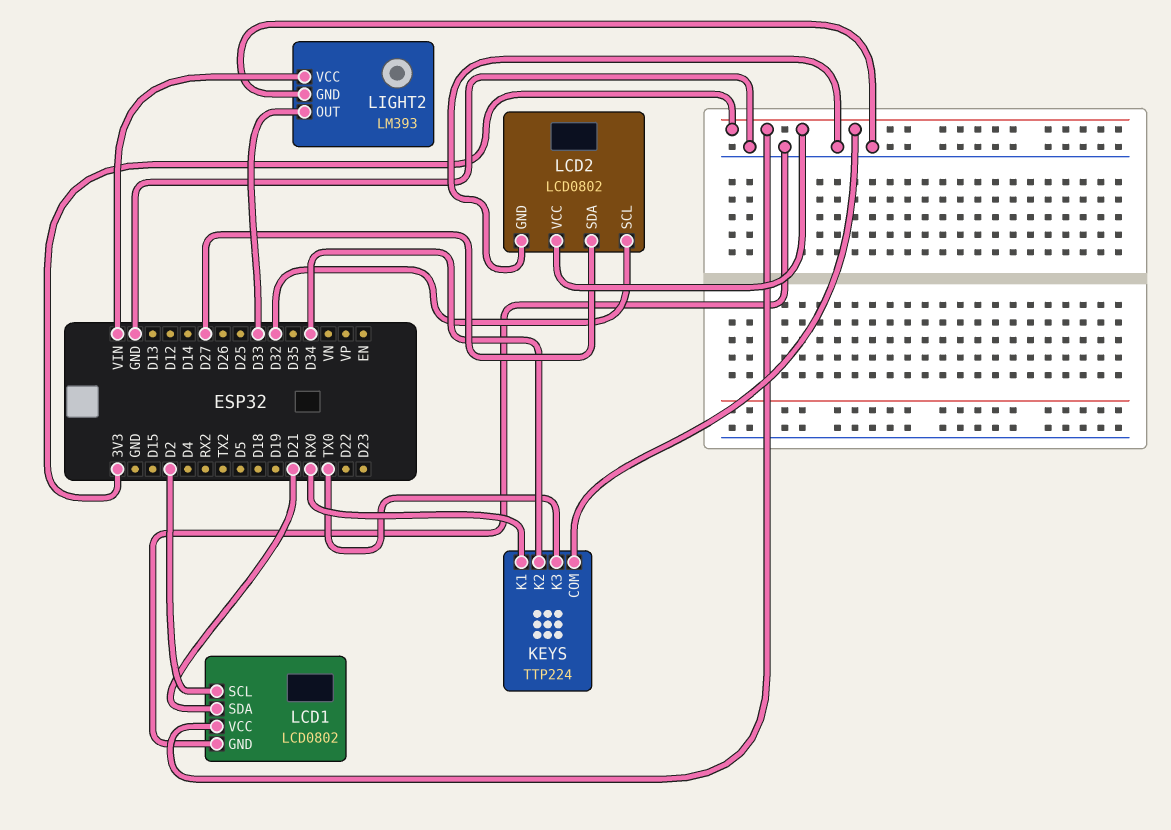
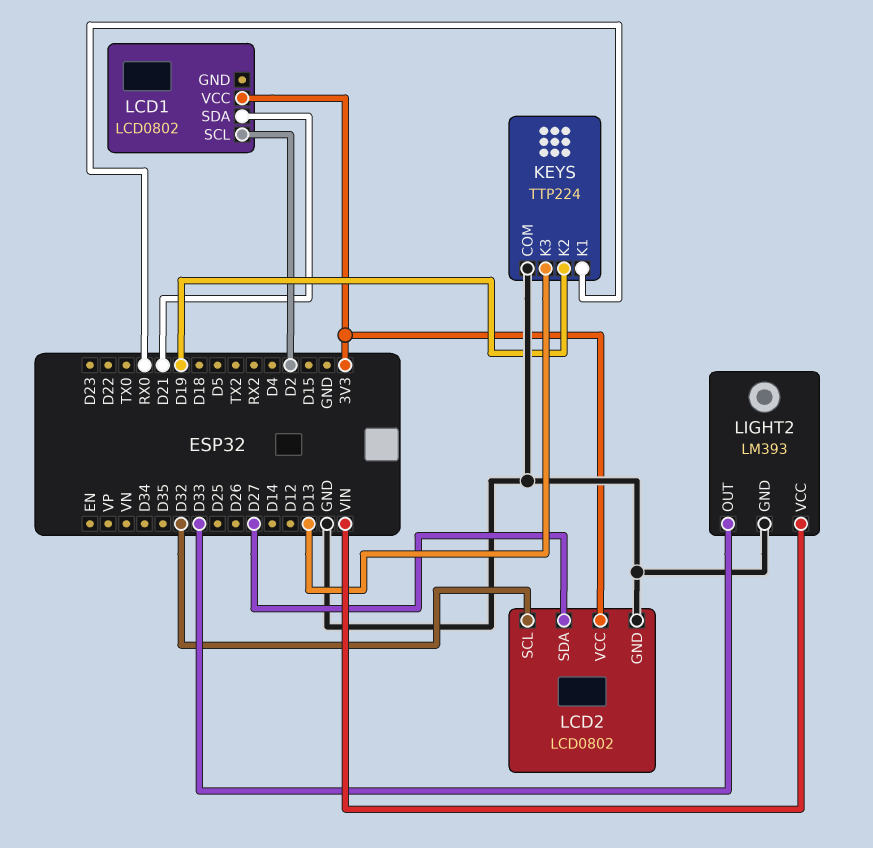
KEYS pin COM: 3V3 -> GND
KEYS pin K2: D34 -> D19
KEYS pin K3: TX0 -> D13
LCD1 pin GND: GND -> none

